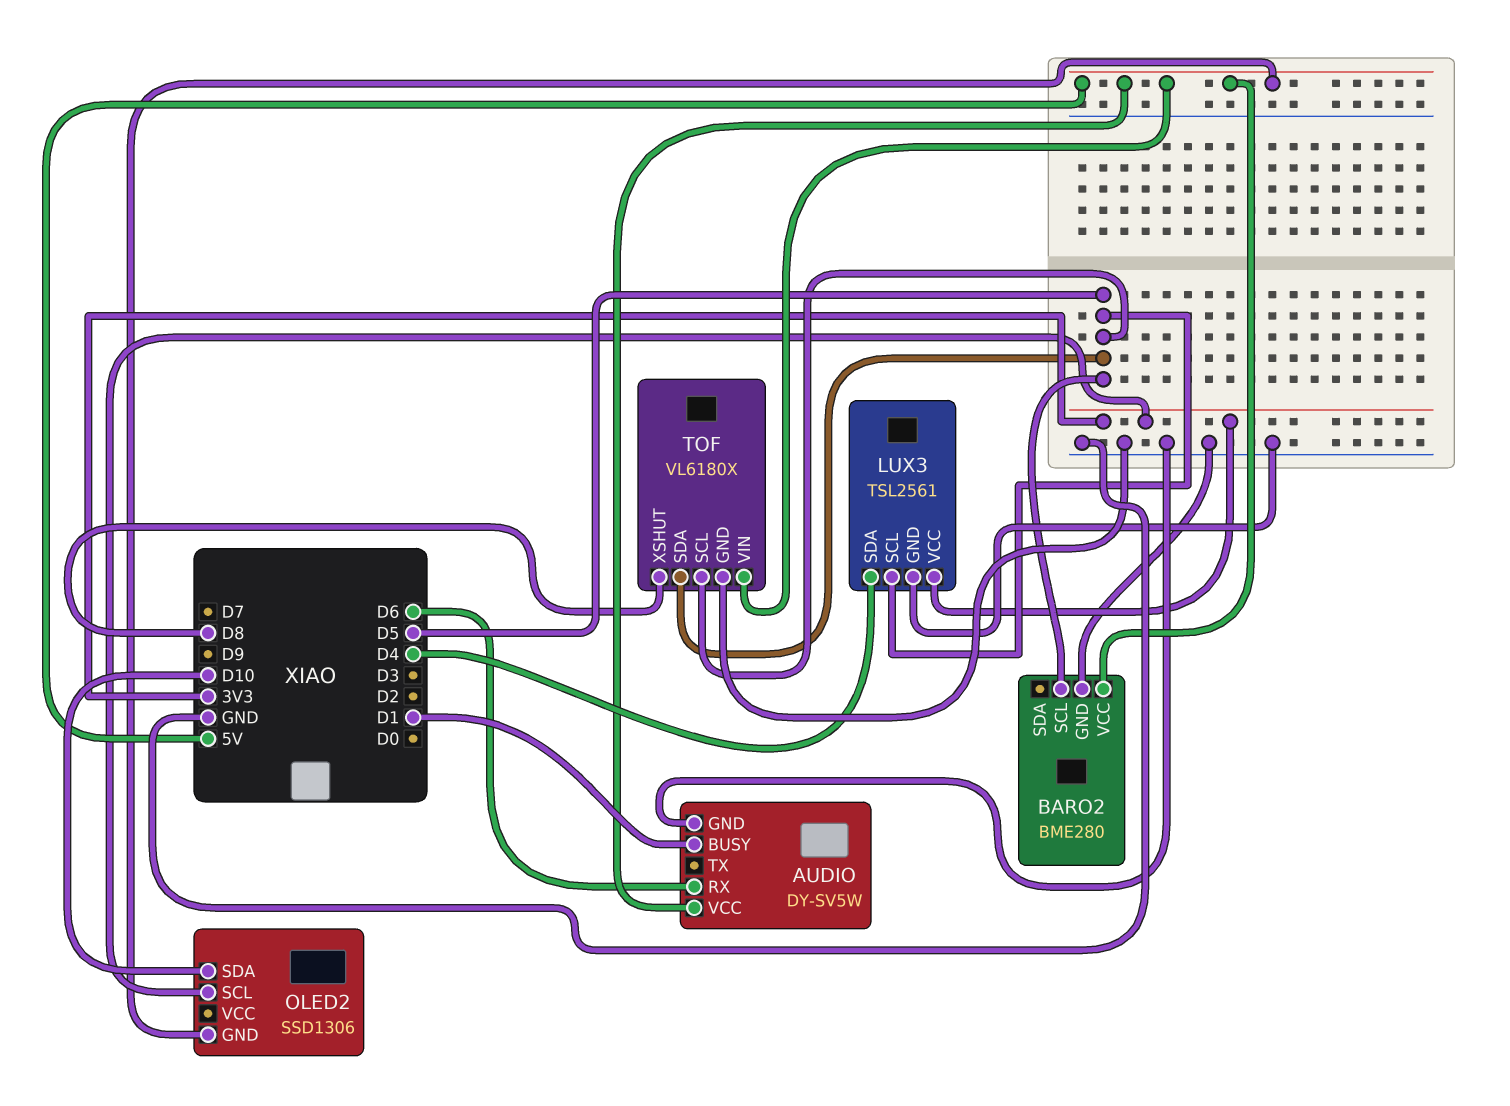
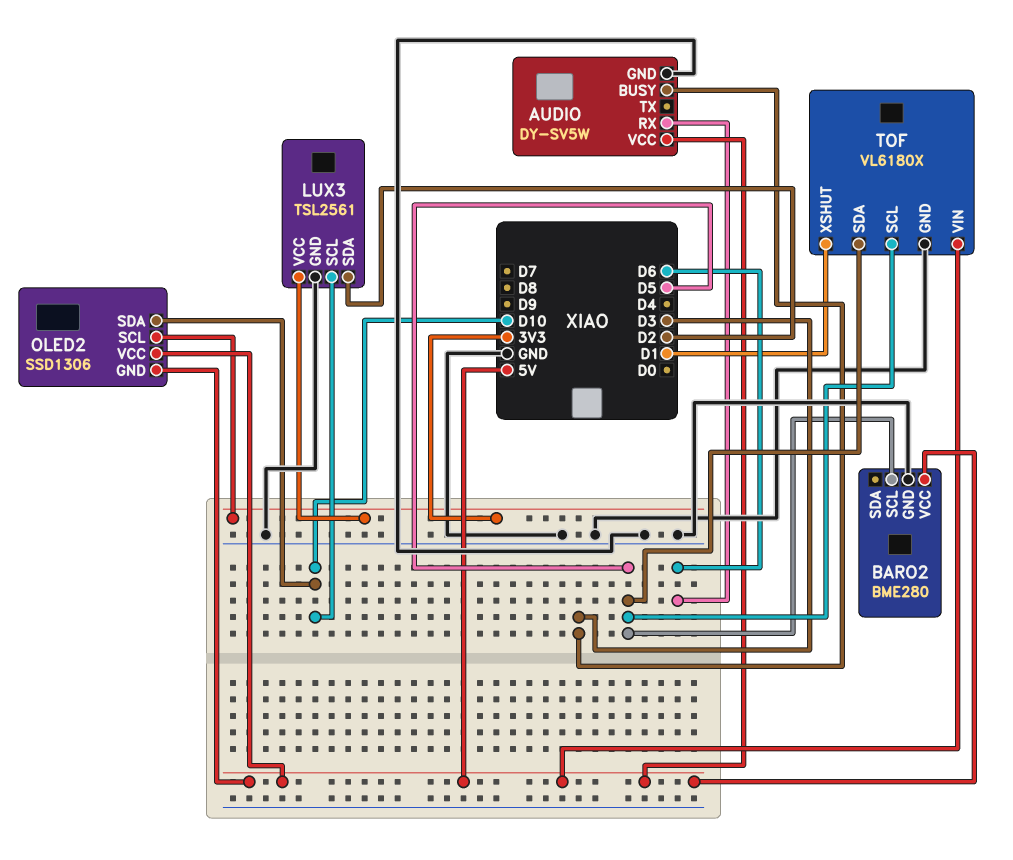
AUDIO pin BUSY: D1 -> D3
LUX3 pin SCL: D5 -> D10
LUX3 pin SDA: D4 -> D2
OLED2 pin VCC: none -> 5V
TOF pin XSHUT: D8 -> D1

